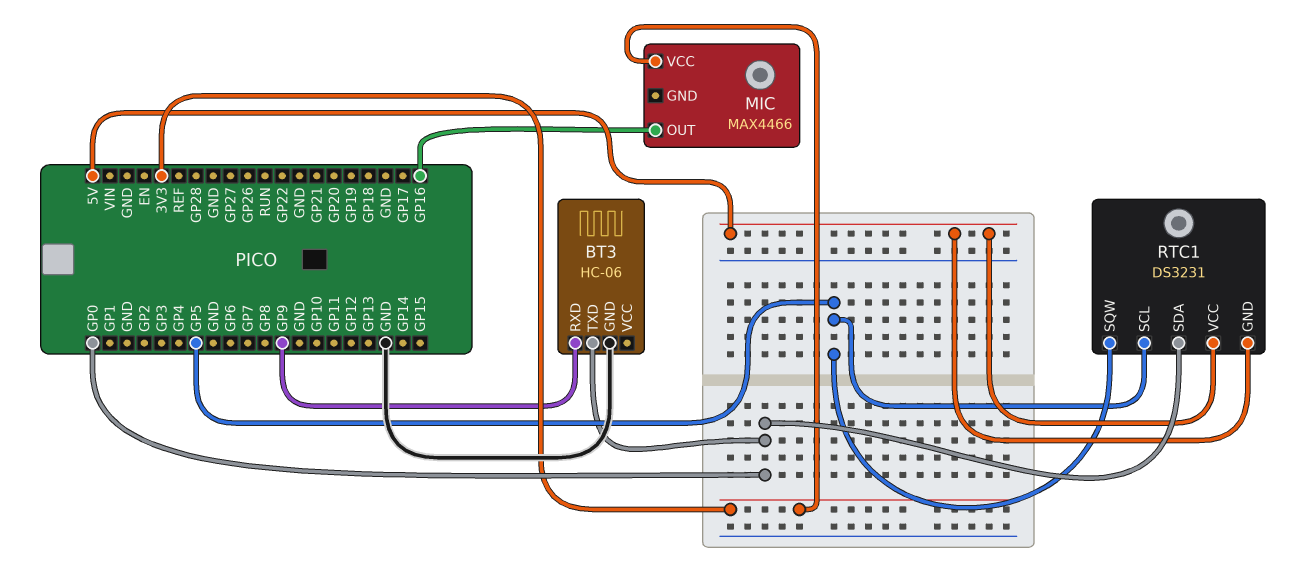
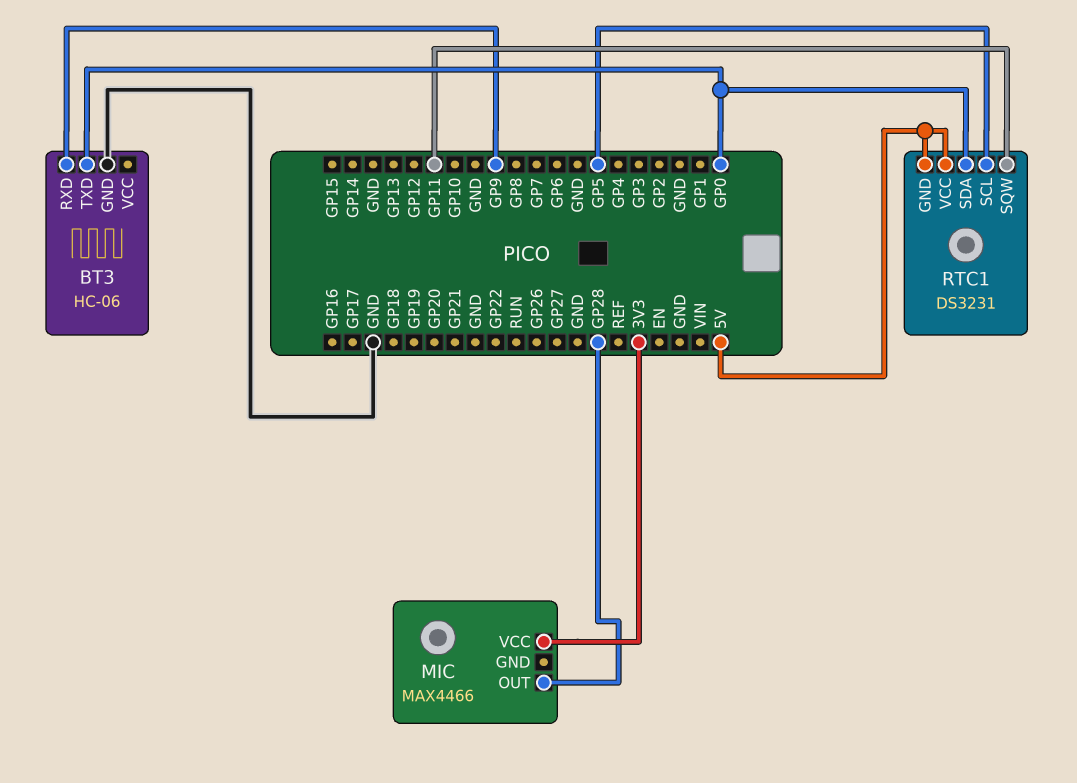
MIC pin OUT: GP16 -> GP28
RTC1 pin SQW: GP5 -> GP11

